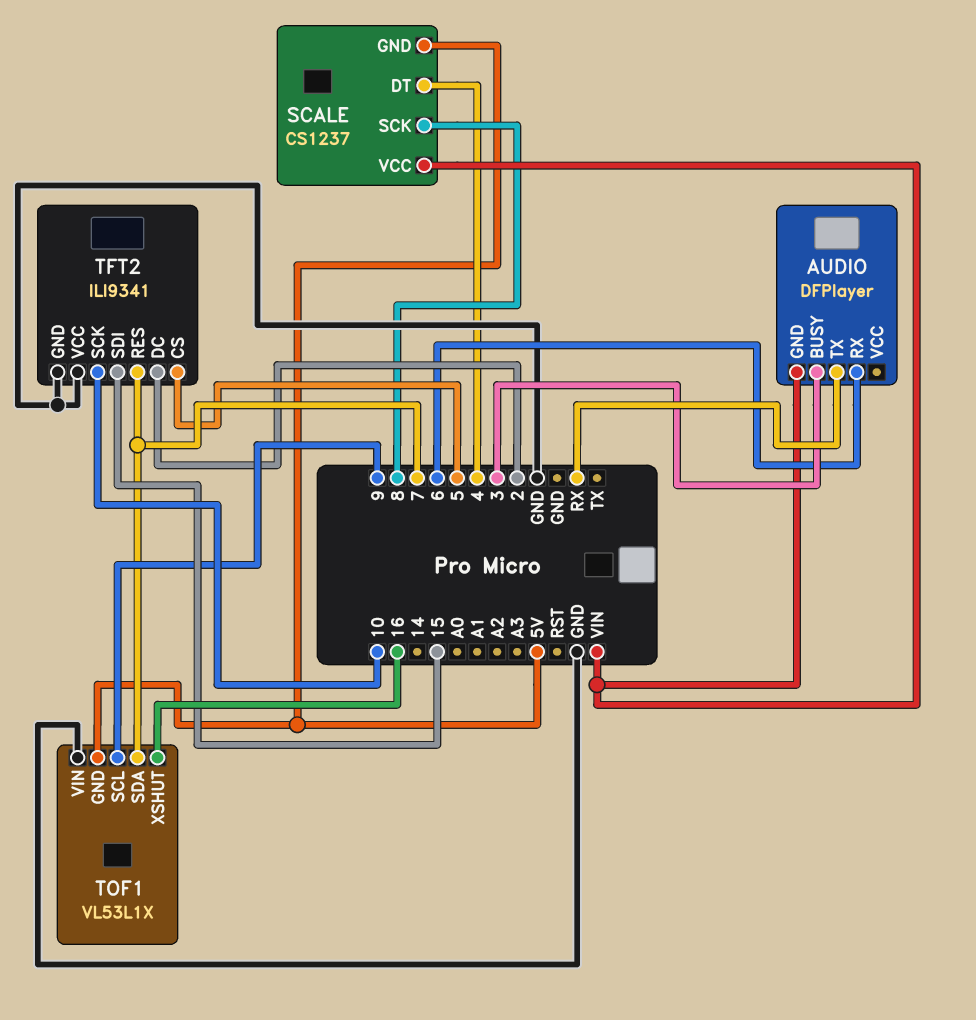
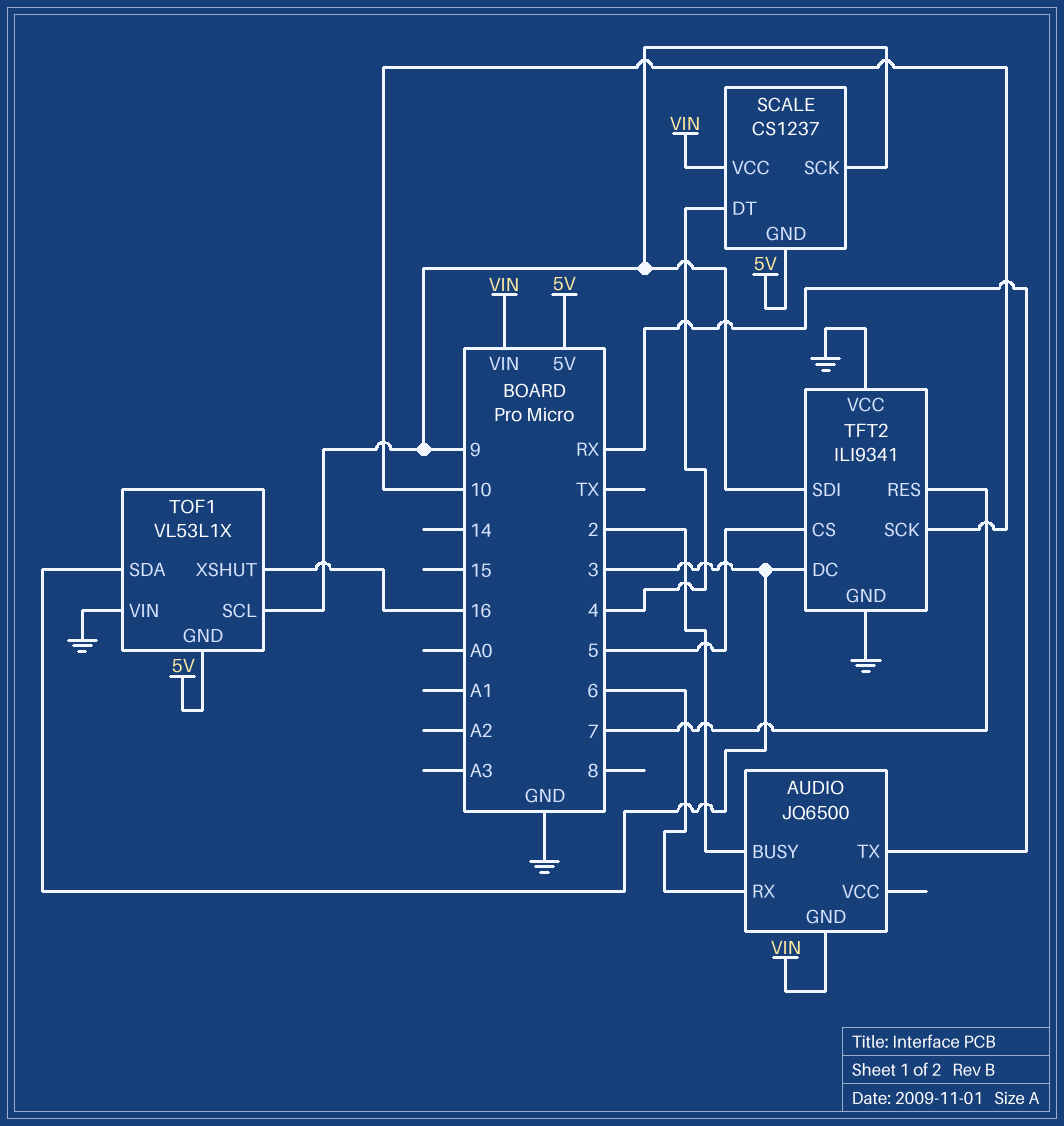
AUDIO: DFPlayer -> JQ6500
AUDIO pin BUSY: 3 -> 2
SCALE pin SCK: 8 -> 9
TFT2 pin DC: 2 -> 3
TFT2 pin SDI: 15 -> 9
TOF1 pin SDA: 7 -> 3

